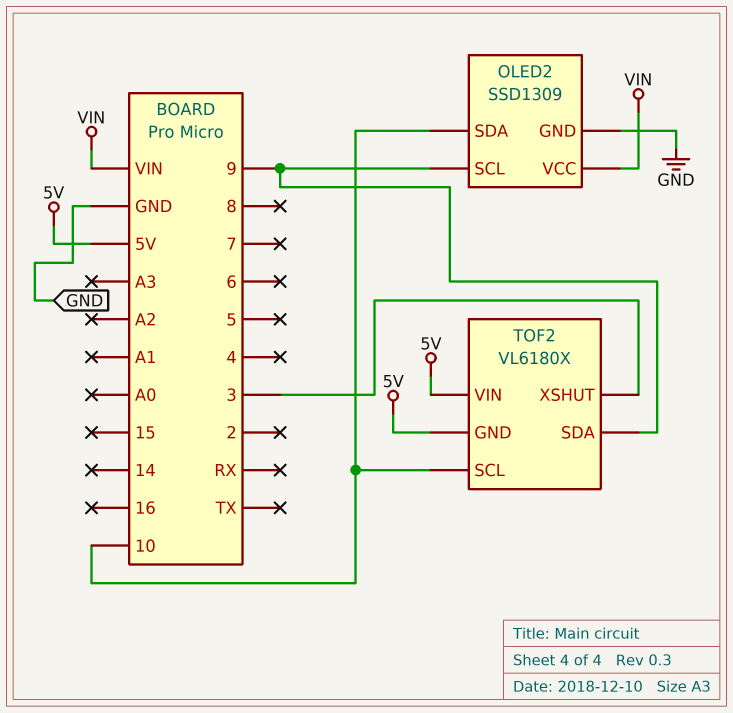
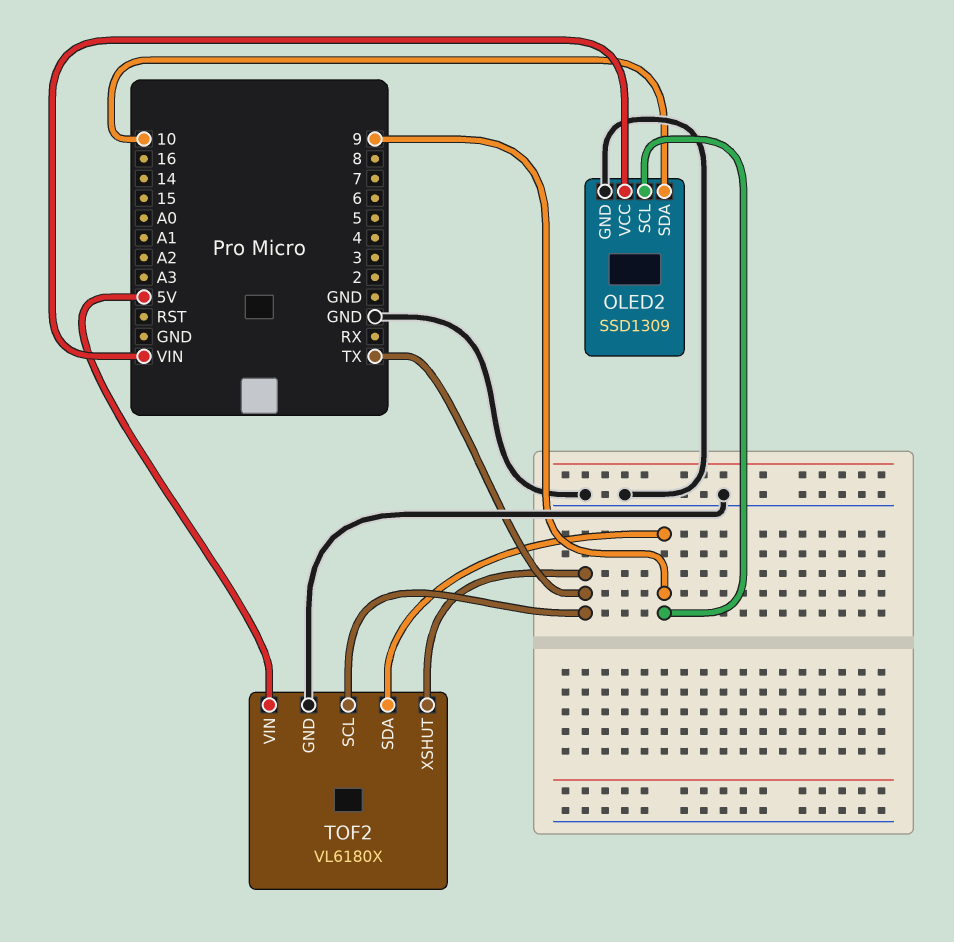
TOF2 pin GND: 5V -> GND
TOF2 pin SCL: 10 -> TX
TOF2 pin XSHUT: 3 -> TX

